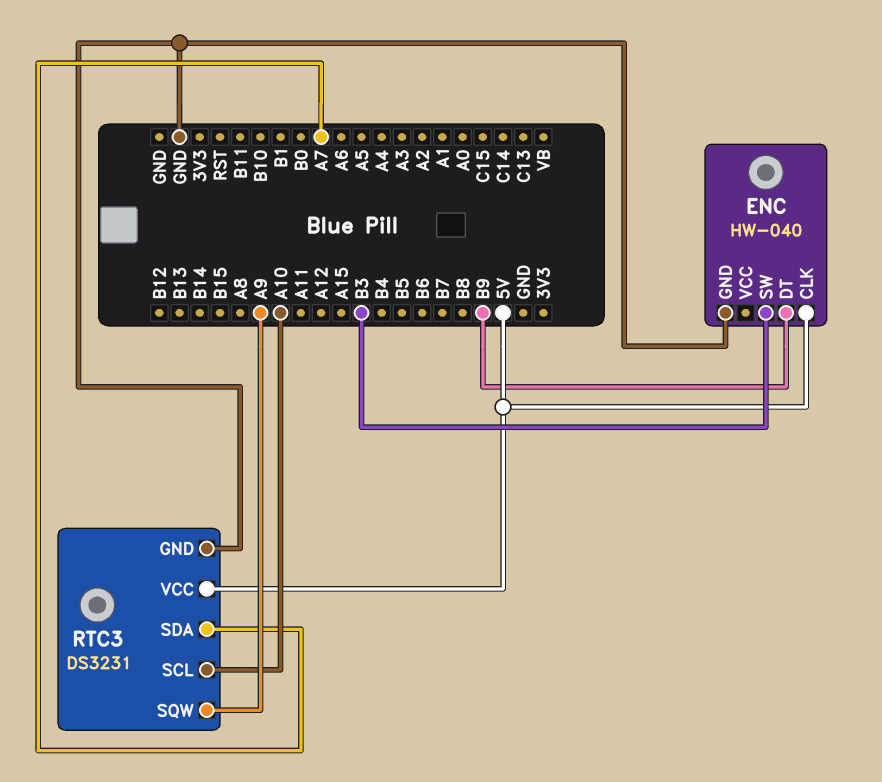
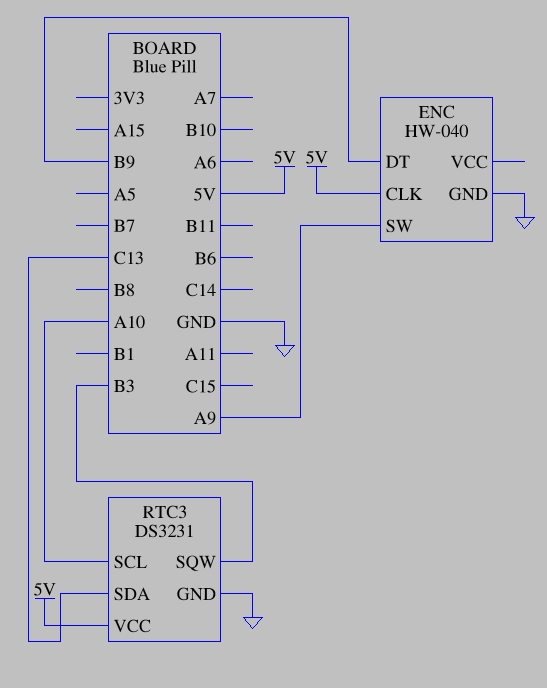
ENC pin SW: B3 -> A9
RTC3 pin SDA: A7 -> C13
RTC3 pin SQW: A9 -> B3

